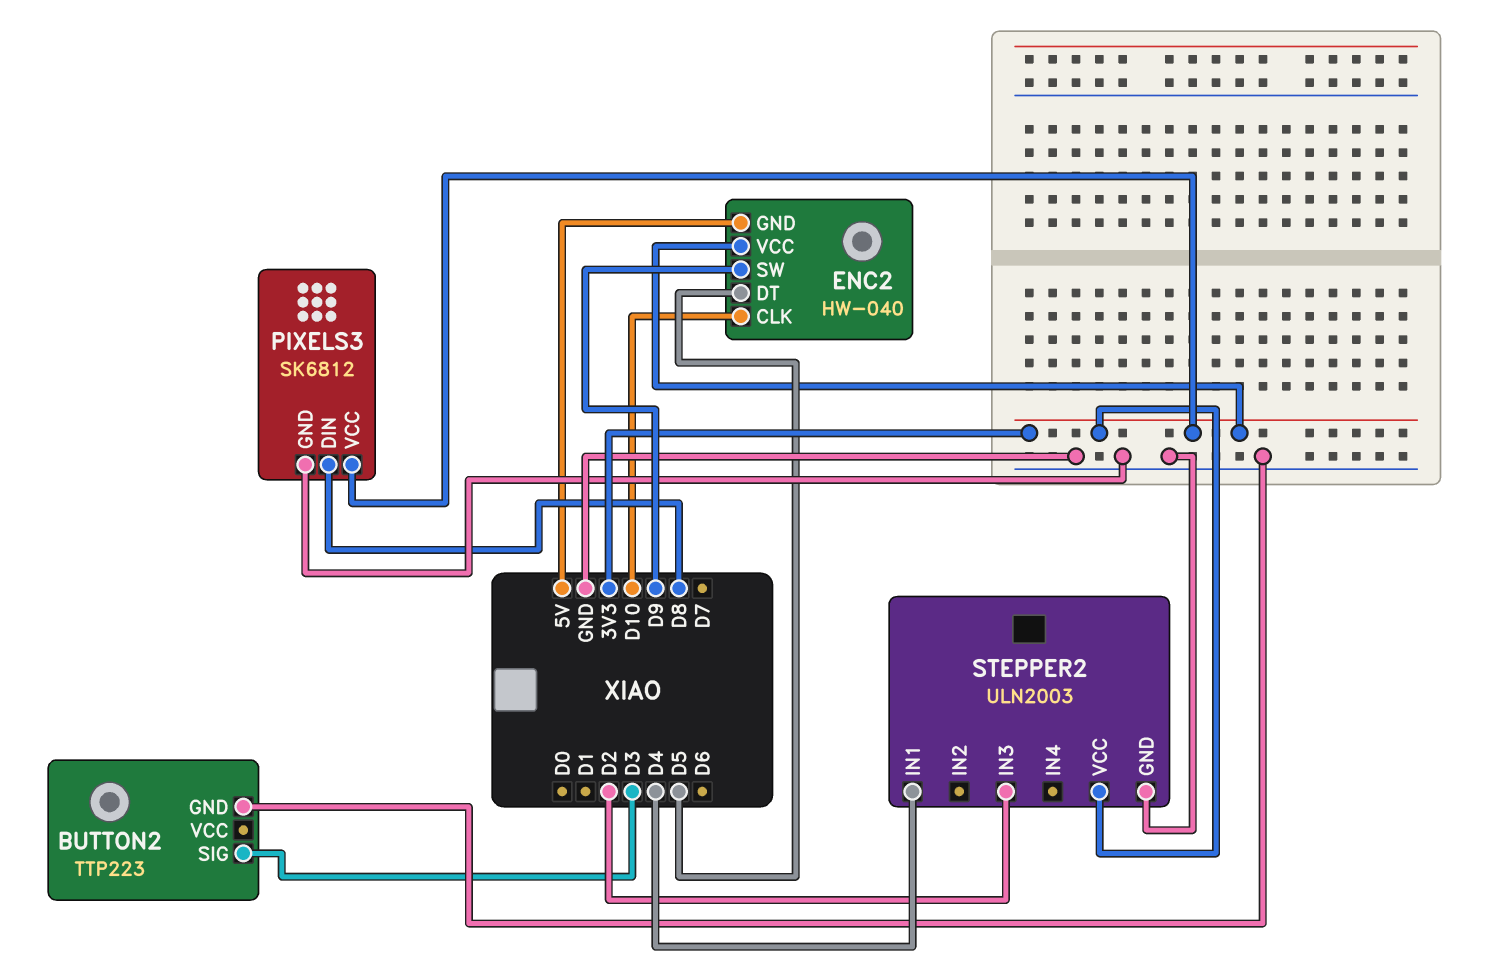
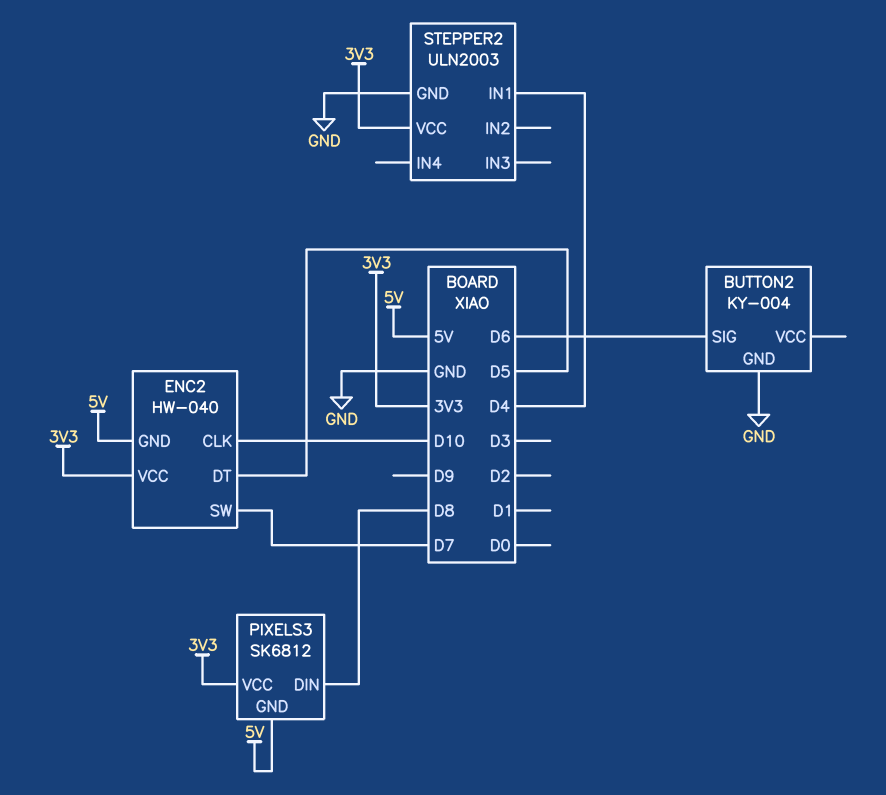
BUTTON2: TTP223 -> KY-004
BUTTON2 pin SIG: D3 -> D6
ENC2 pin SW: D9 -> D7
PIXELS3 pin GND: GND -> 5V
STEPPER2 pin IN3: D2 -> none

